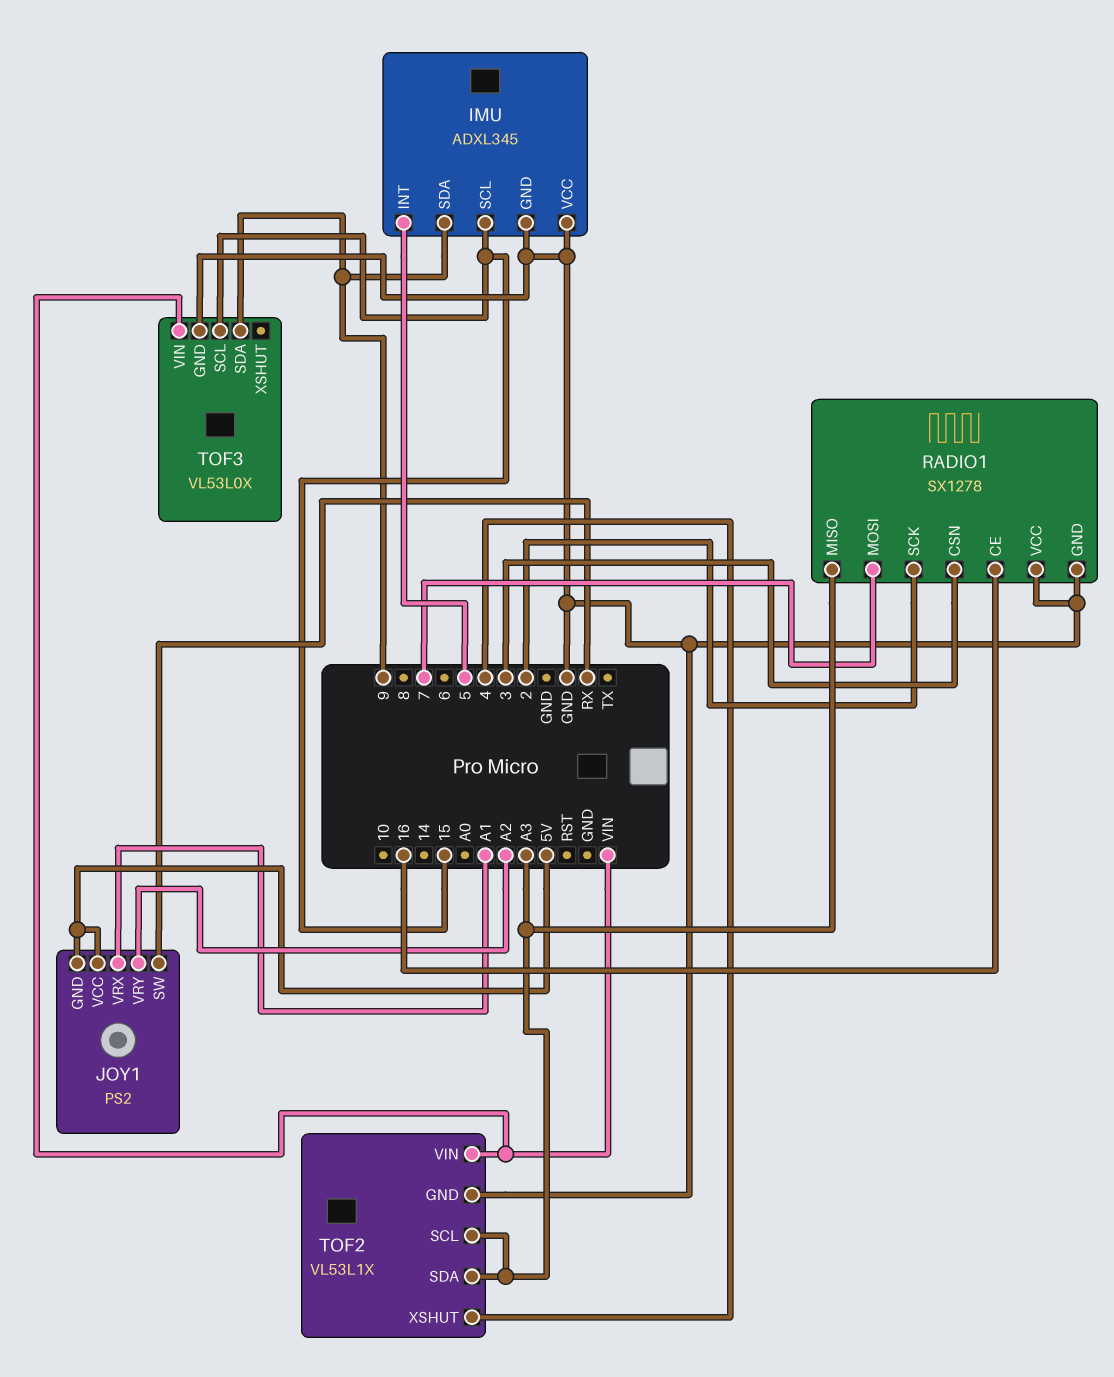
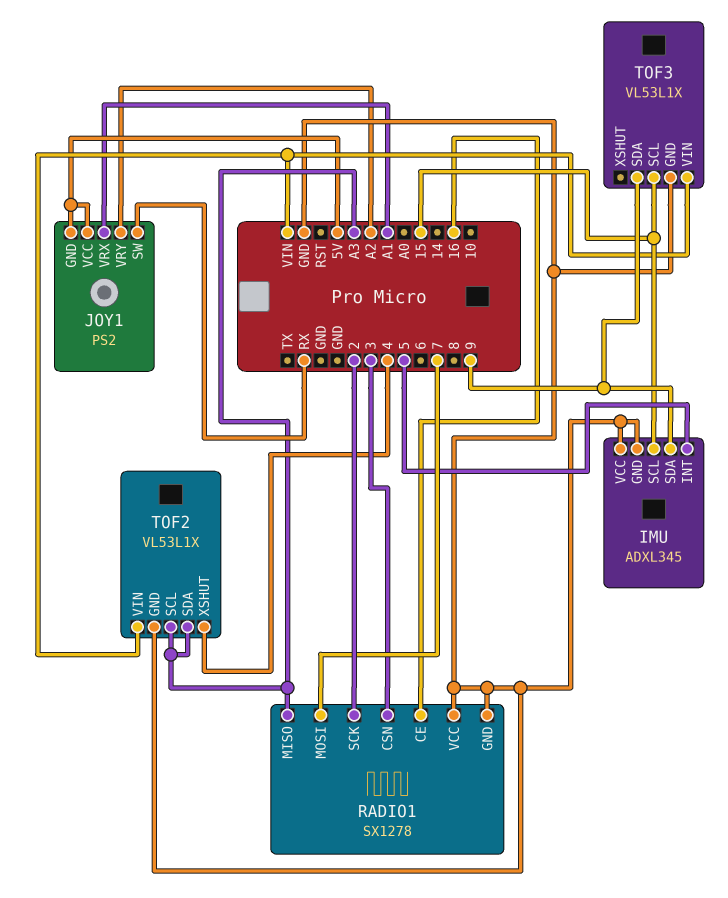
TOF3: VL53L0X -> VL53L1X

